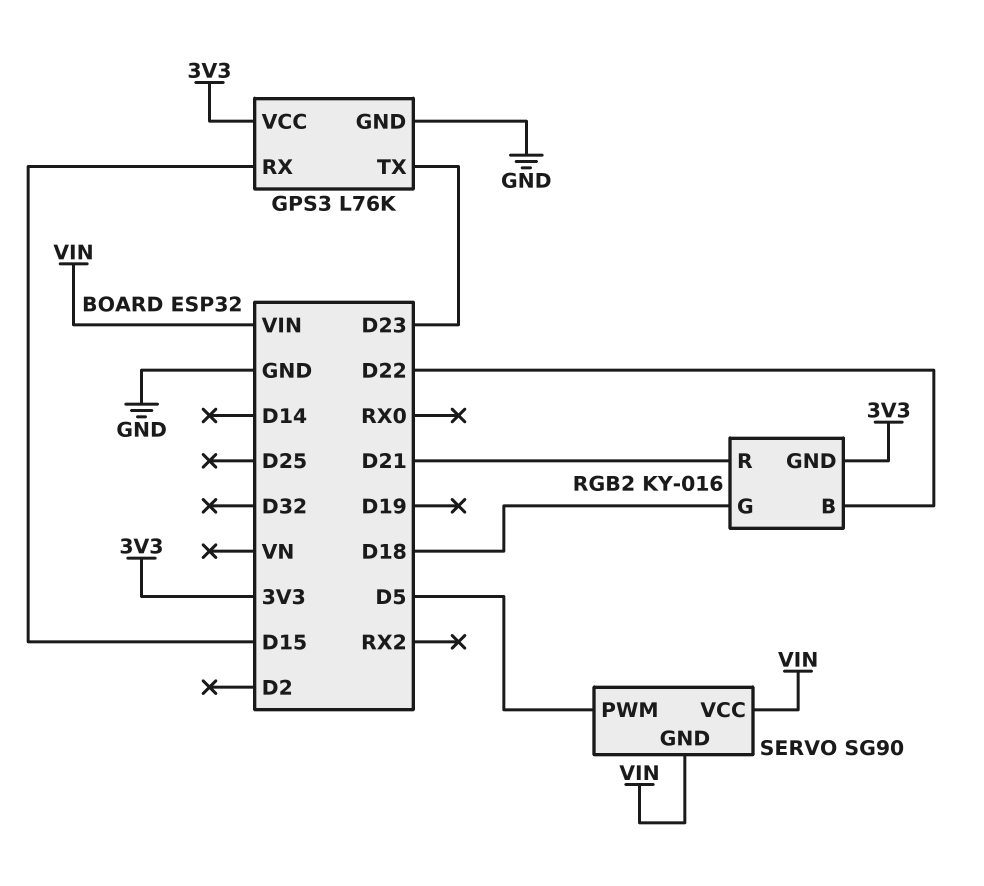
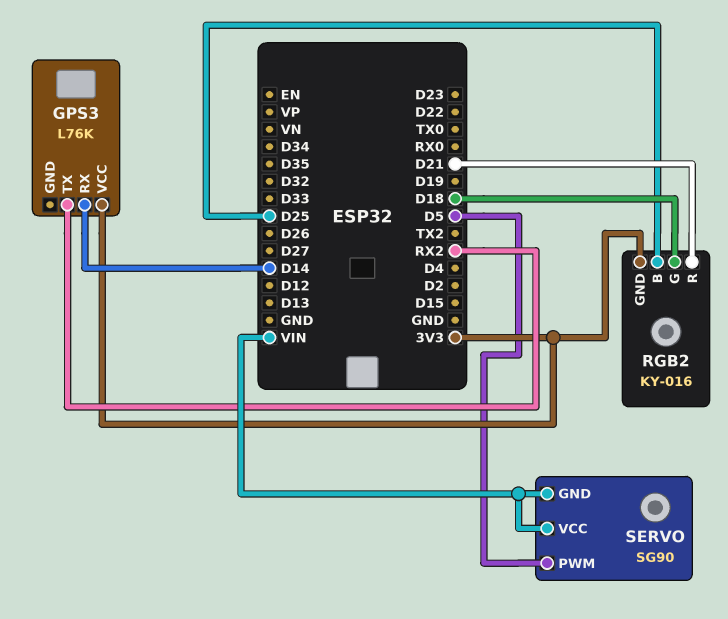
GPS3 pin GND: GND -> none
GPS3 pin RX: D15 -> D14
GPS3 pin TX: D23 -> RX2
RGB2 pin B: D22 -> D25

